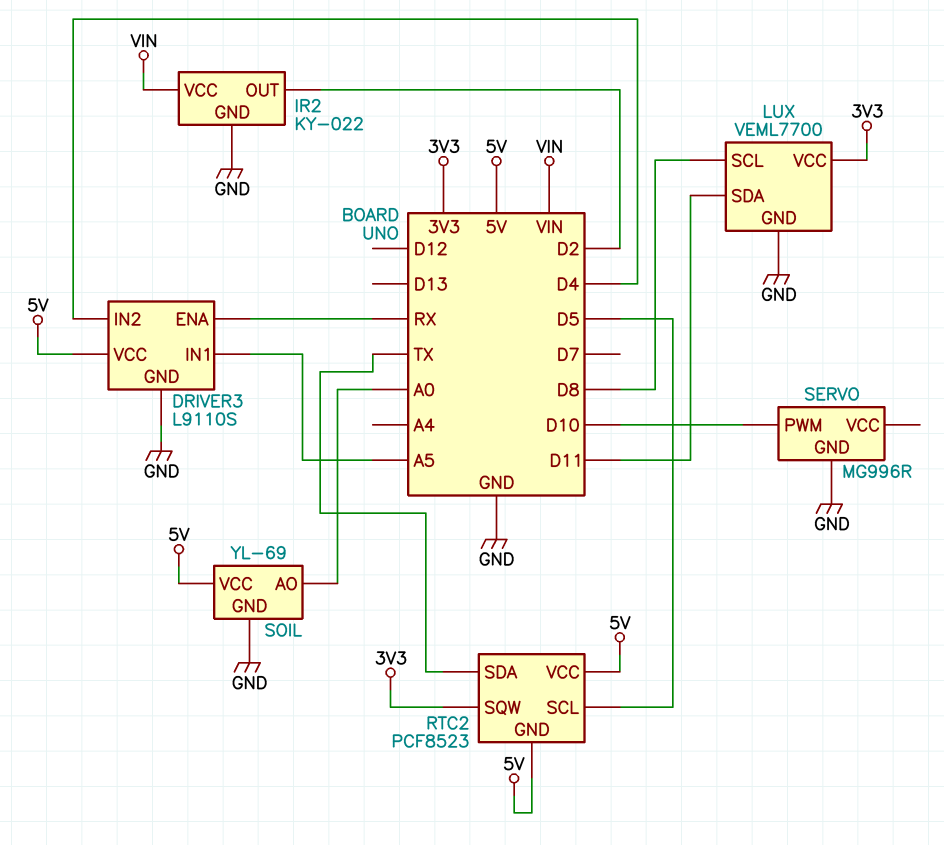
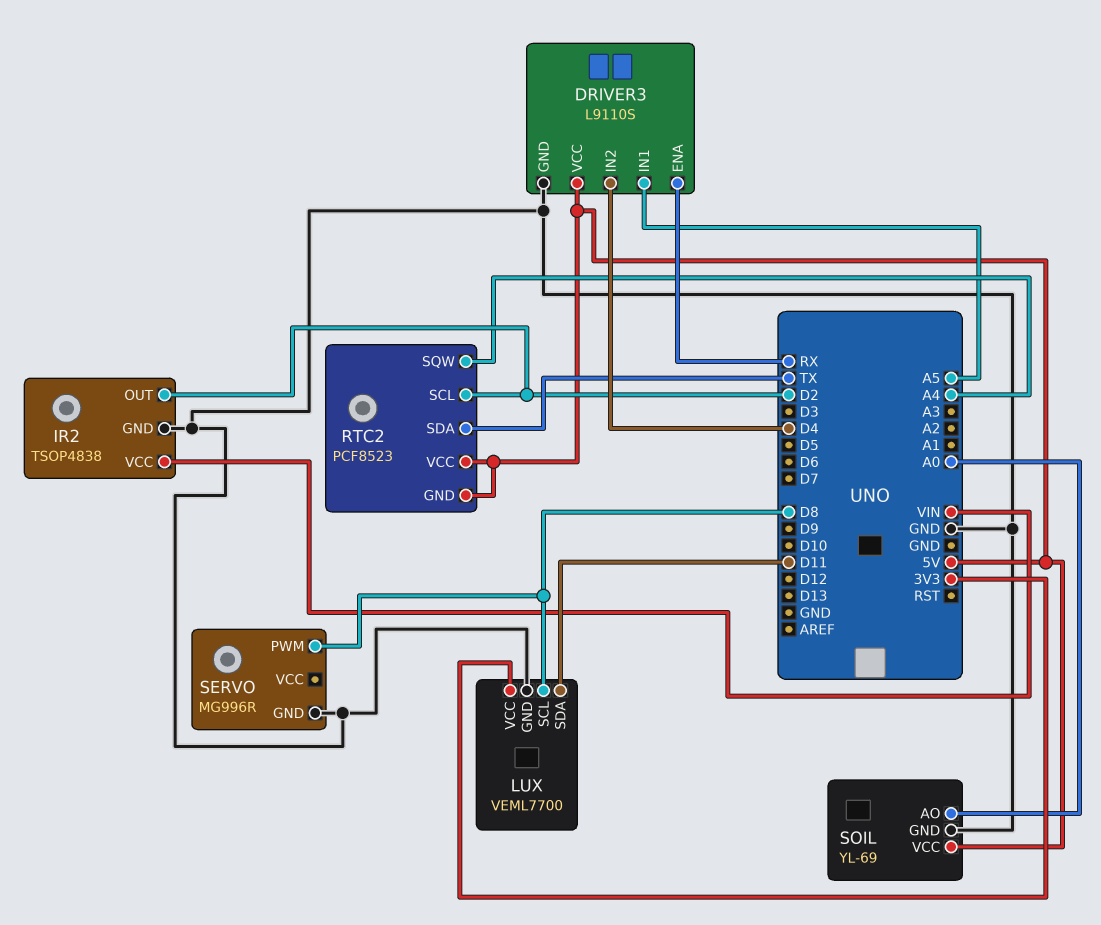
IR2: KY-022 -> TSOP4838
RTC2 pin SCL: D5 -> D2
RTC2 pin SQW: 3V3 -> A4
SERVO pin PWM: D10 -> D8

